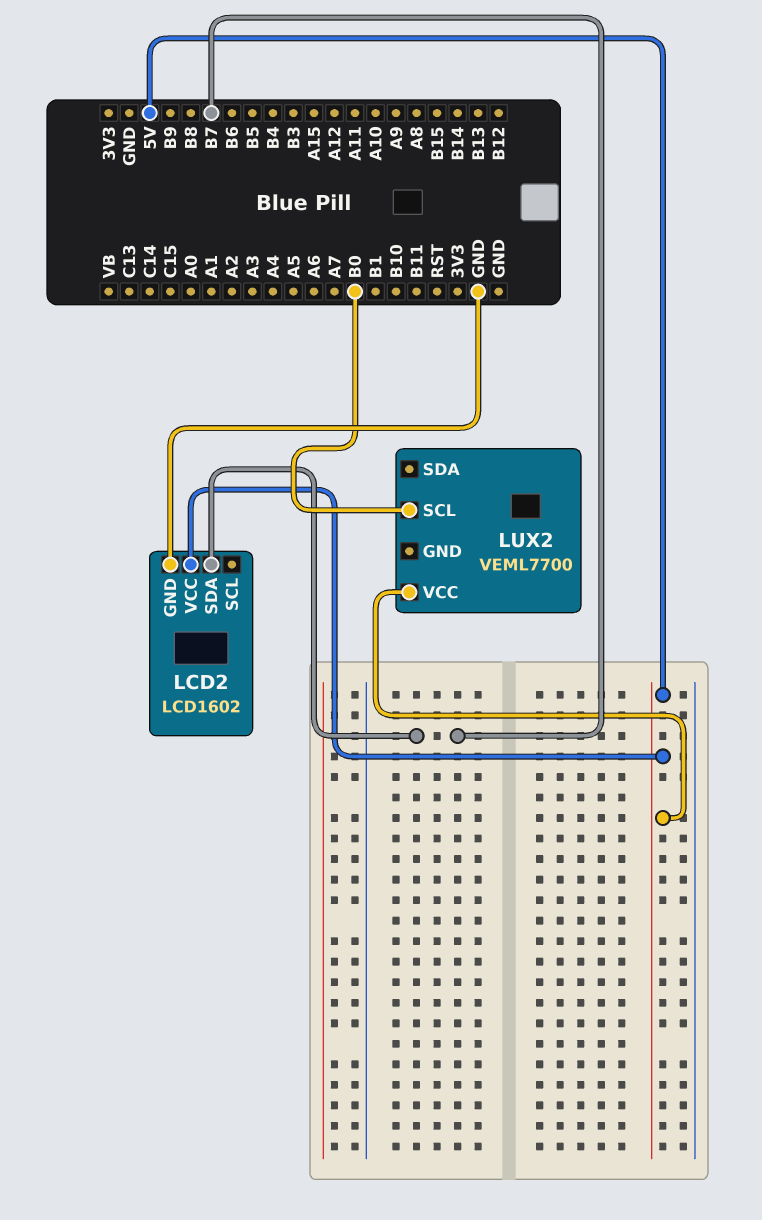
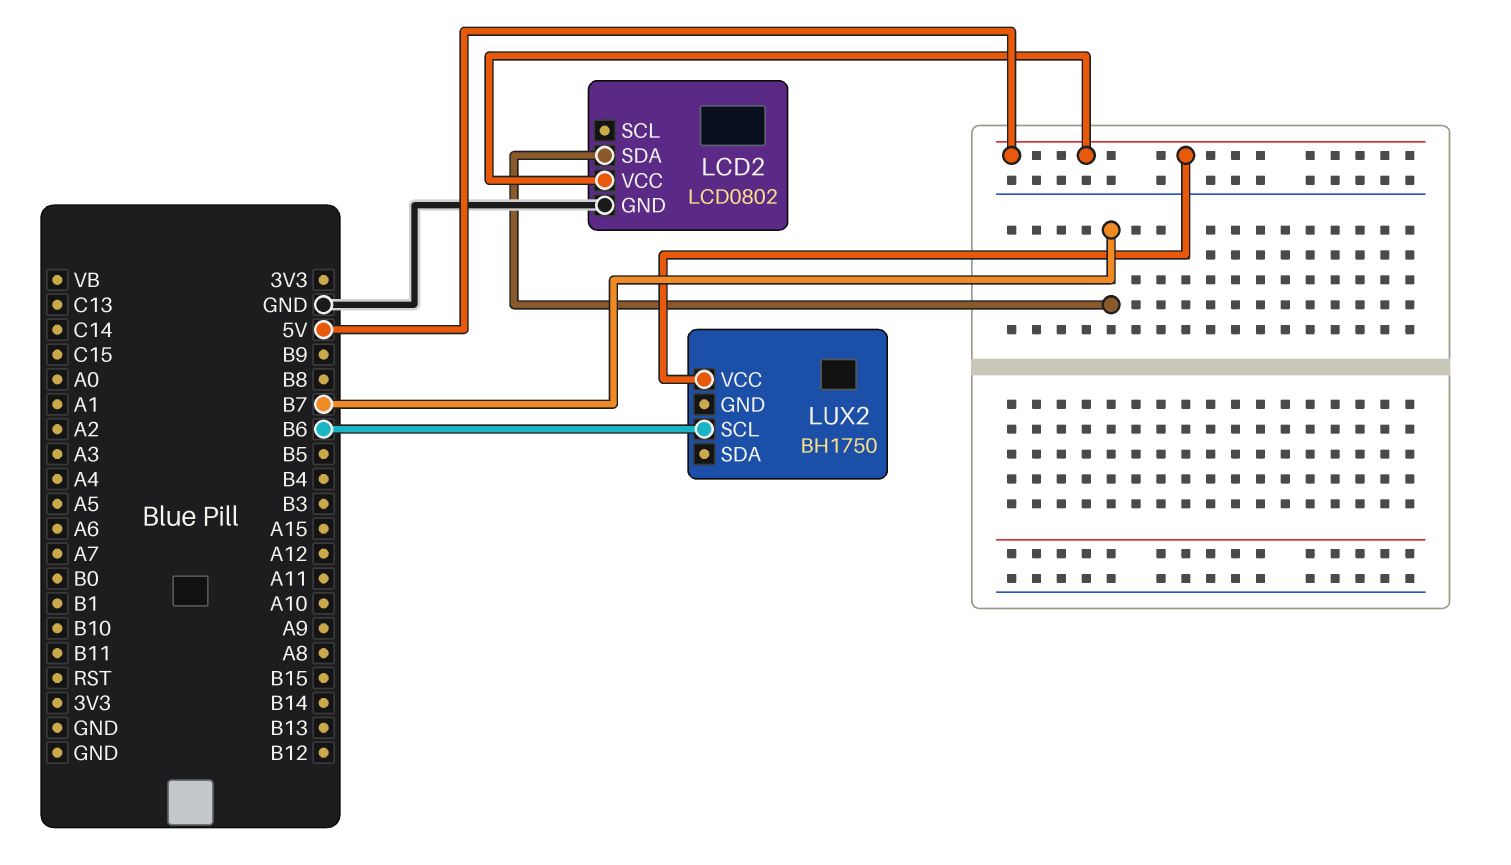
LCD2: LCD1602 -> LCD0802
LUX2: VEML7700 -> BH1750
LUX2 pin SCL: B0 -> B6

